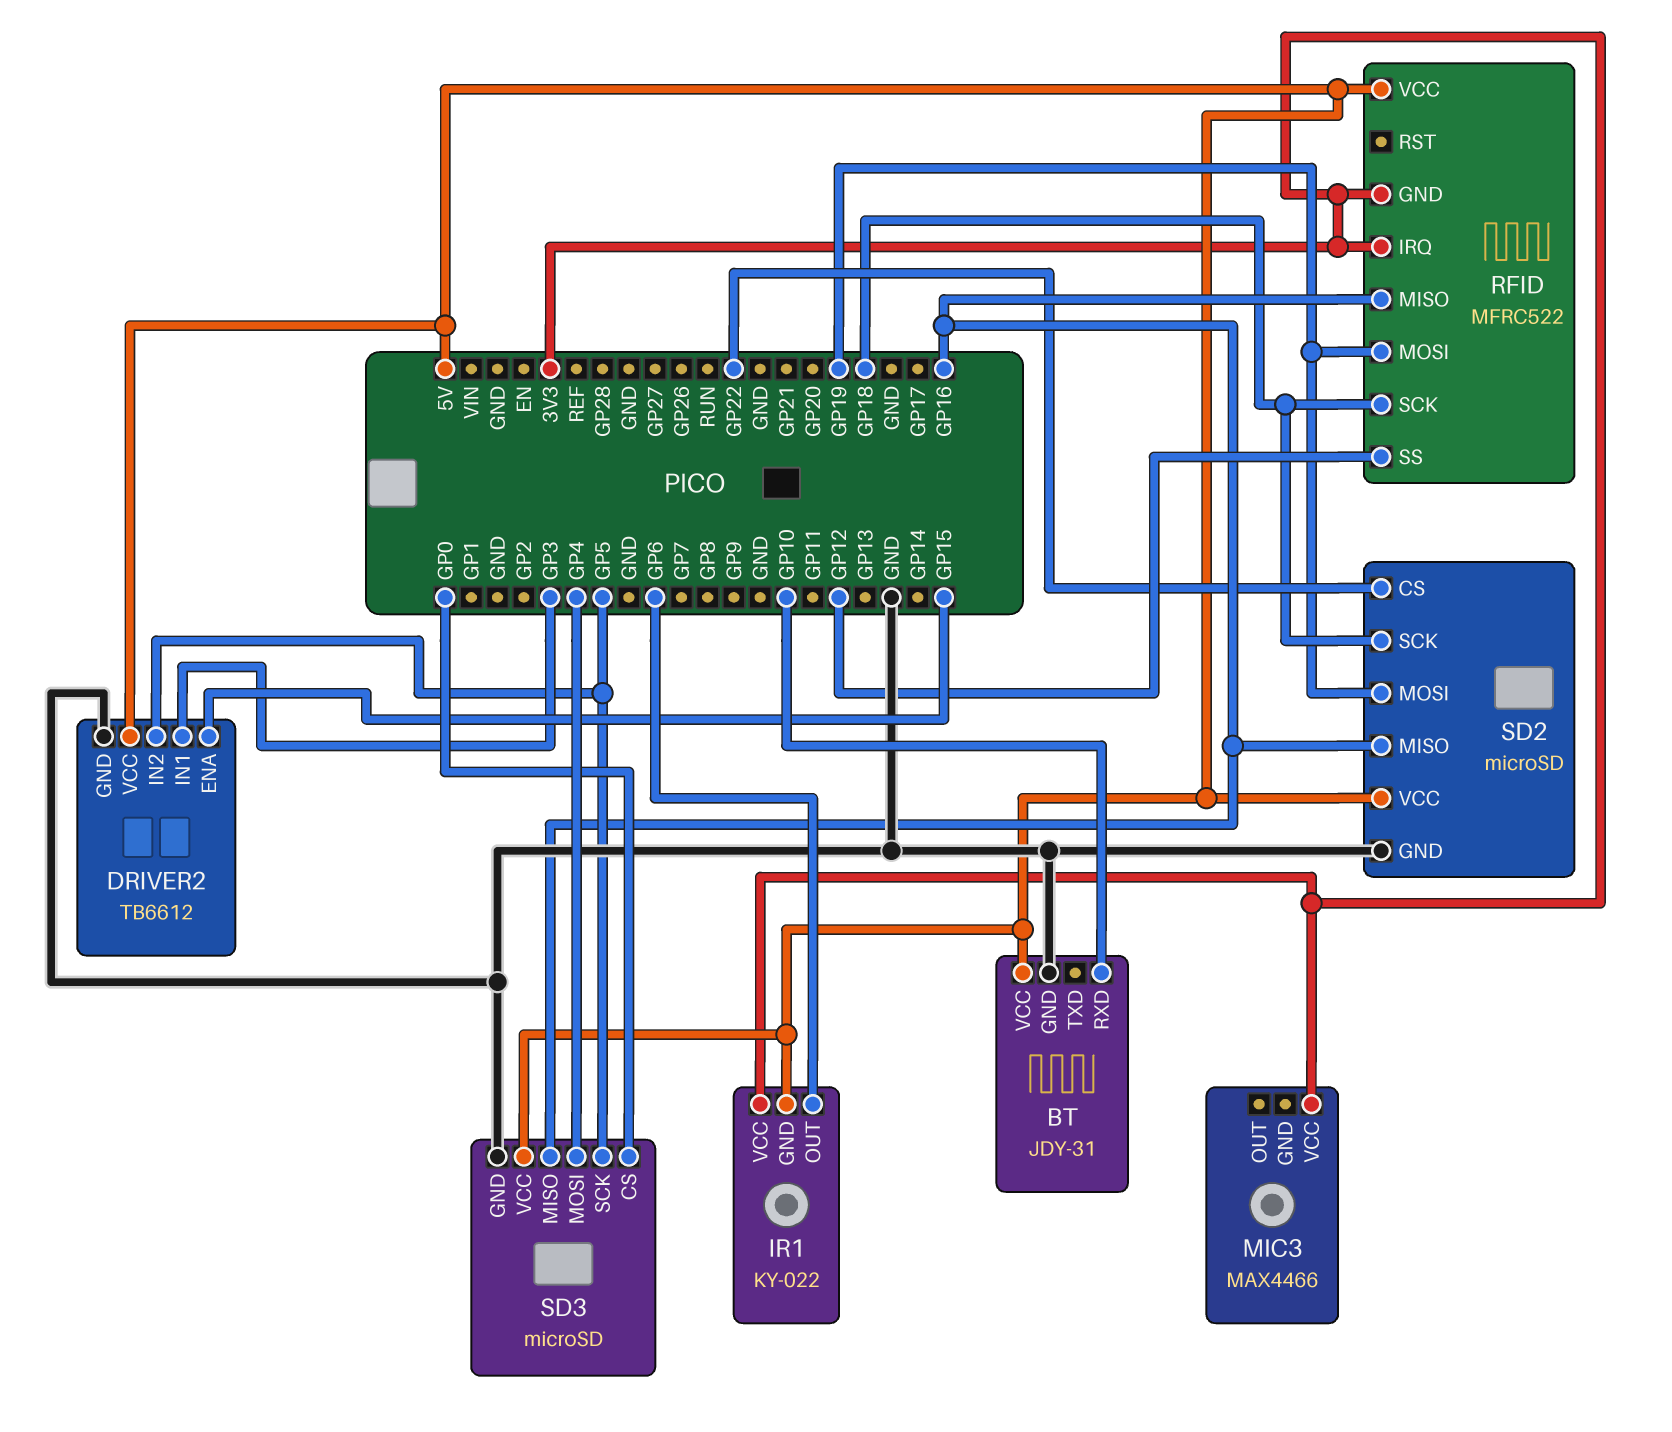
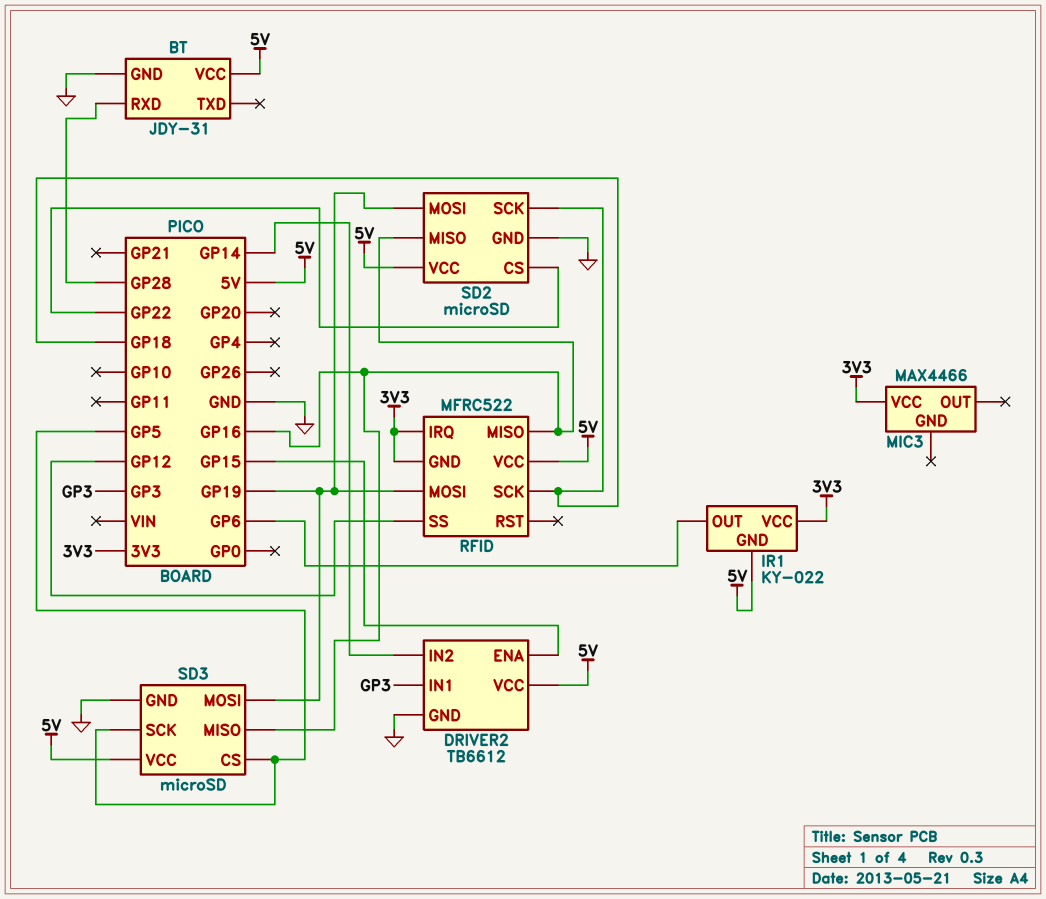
BT pin RXD: GP10 -> GP28
DRIVER2 pin IN2: GP5 -> GP14
SD3 pin CS: GP0 -> GP5
SD3 pin MOSI: GP4 -> GP19

